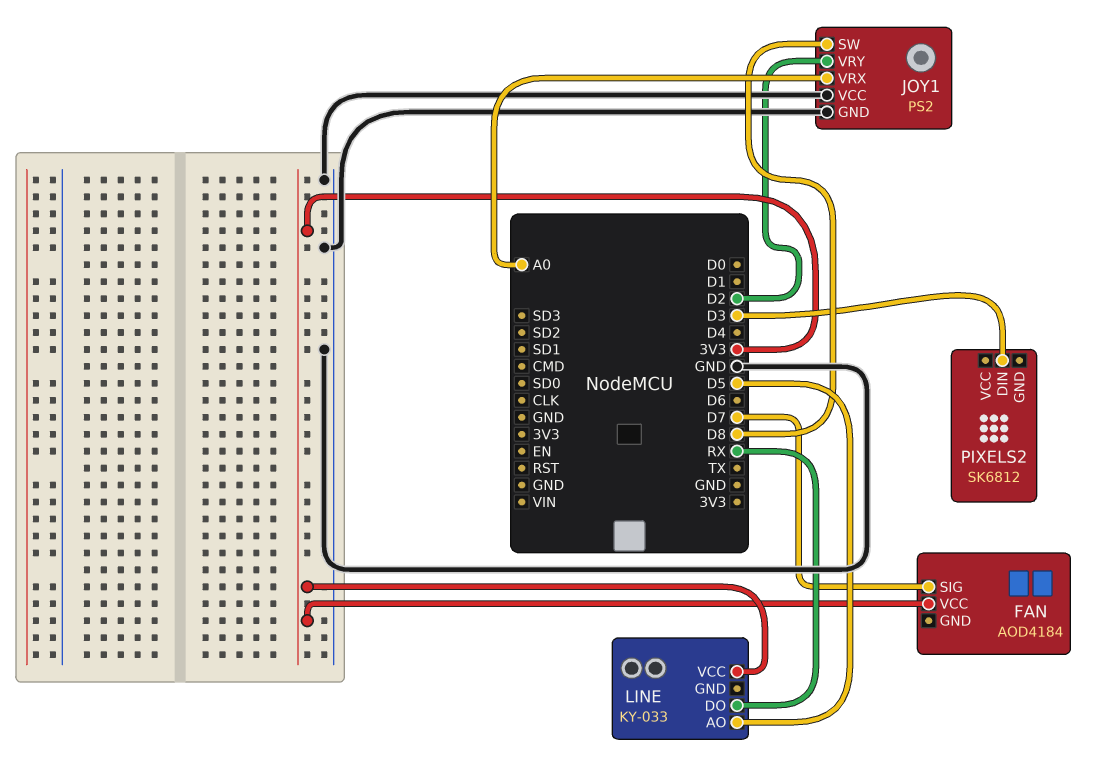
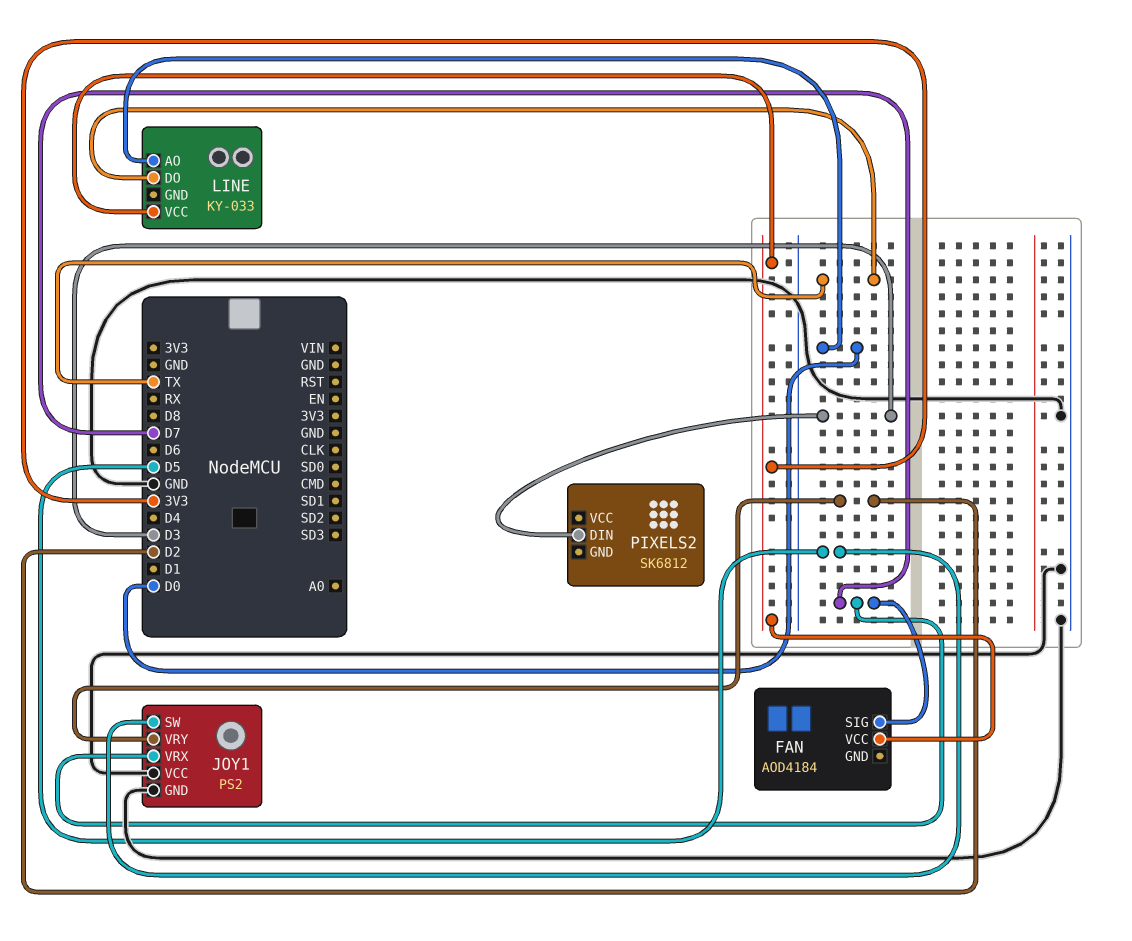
JOY1 pin SW: D8 -> D5
JOY1 pin VRX: A0 -> D7
LINE pin AO: D5 -> D0
LINE pin DO: RX -> TX

